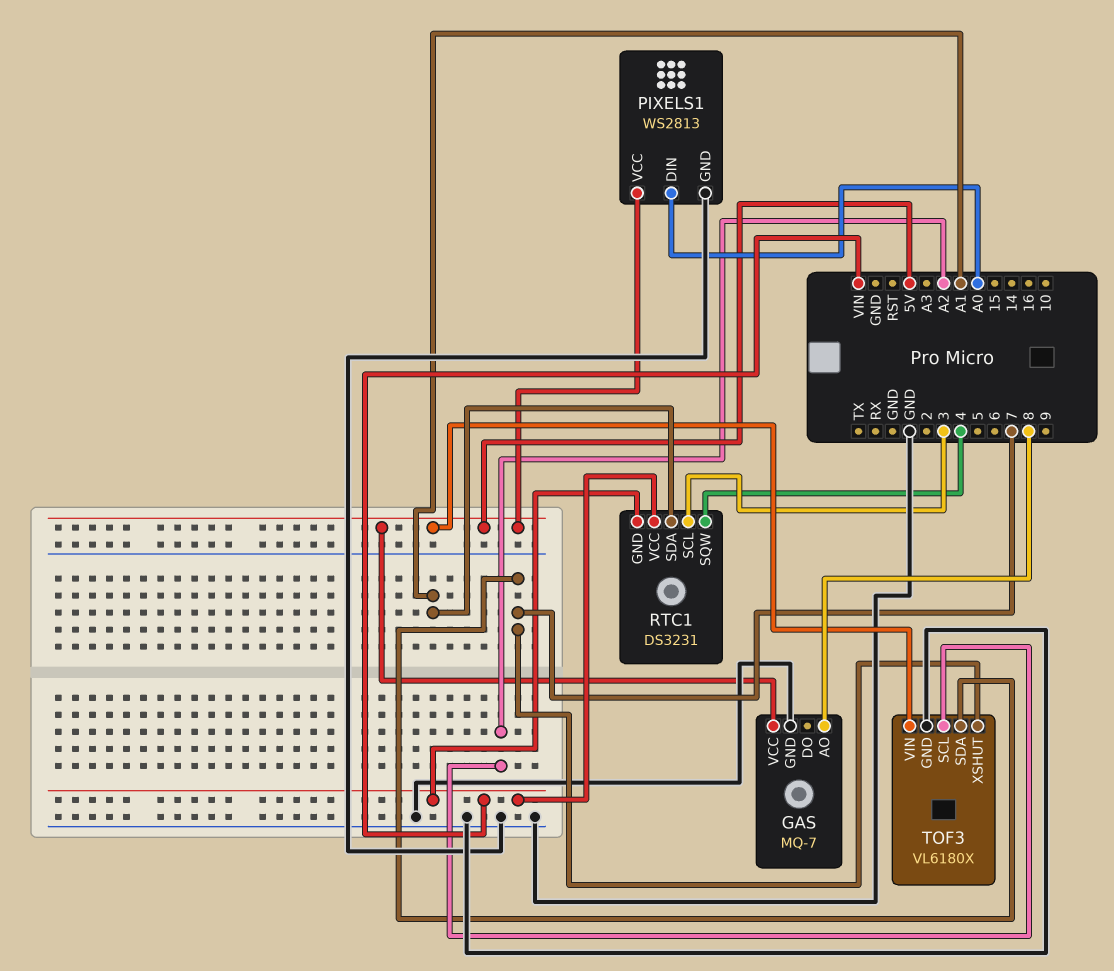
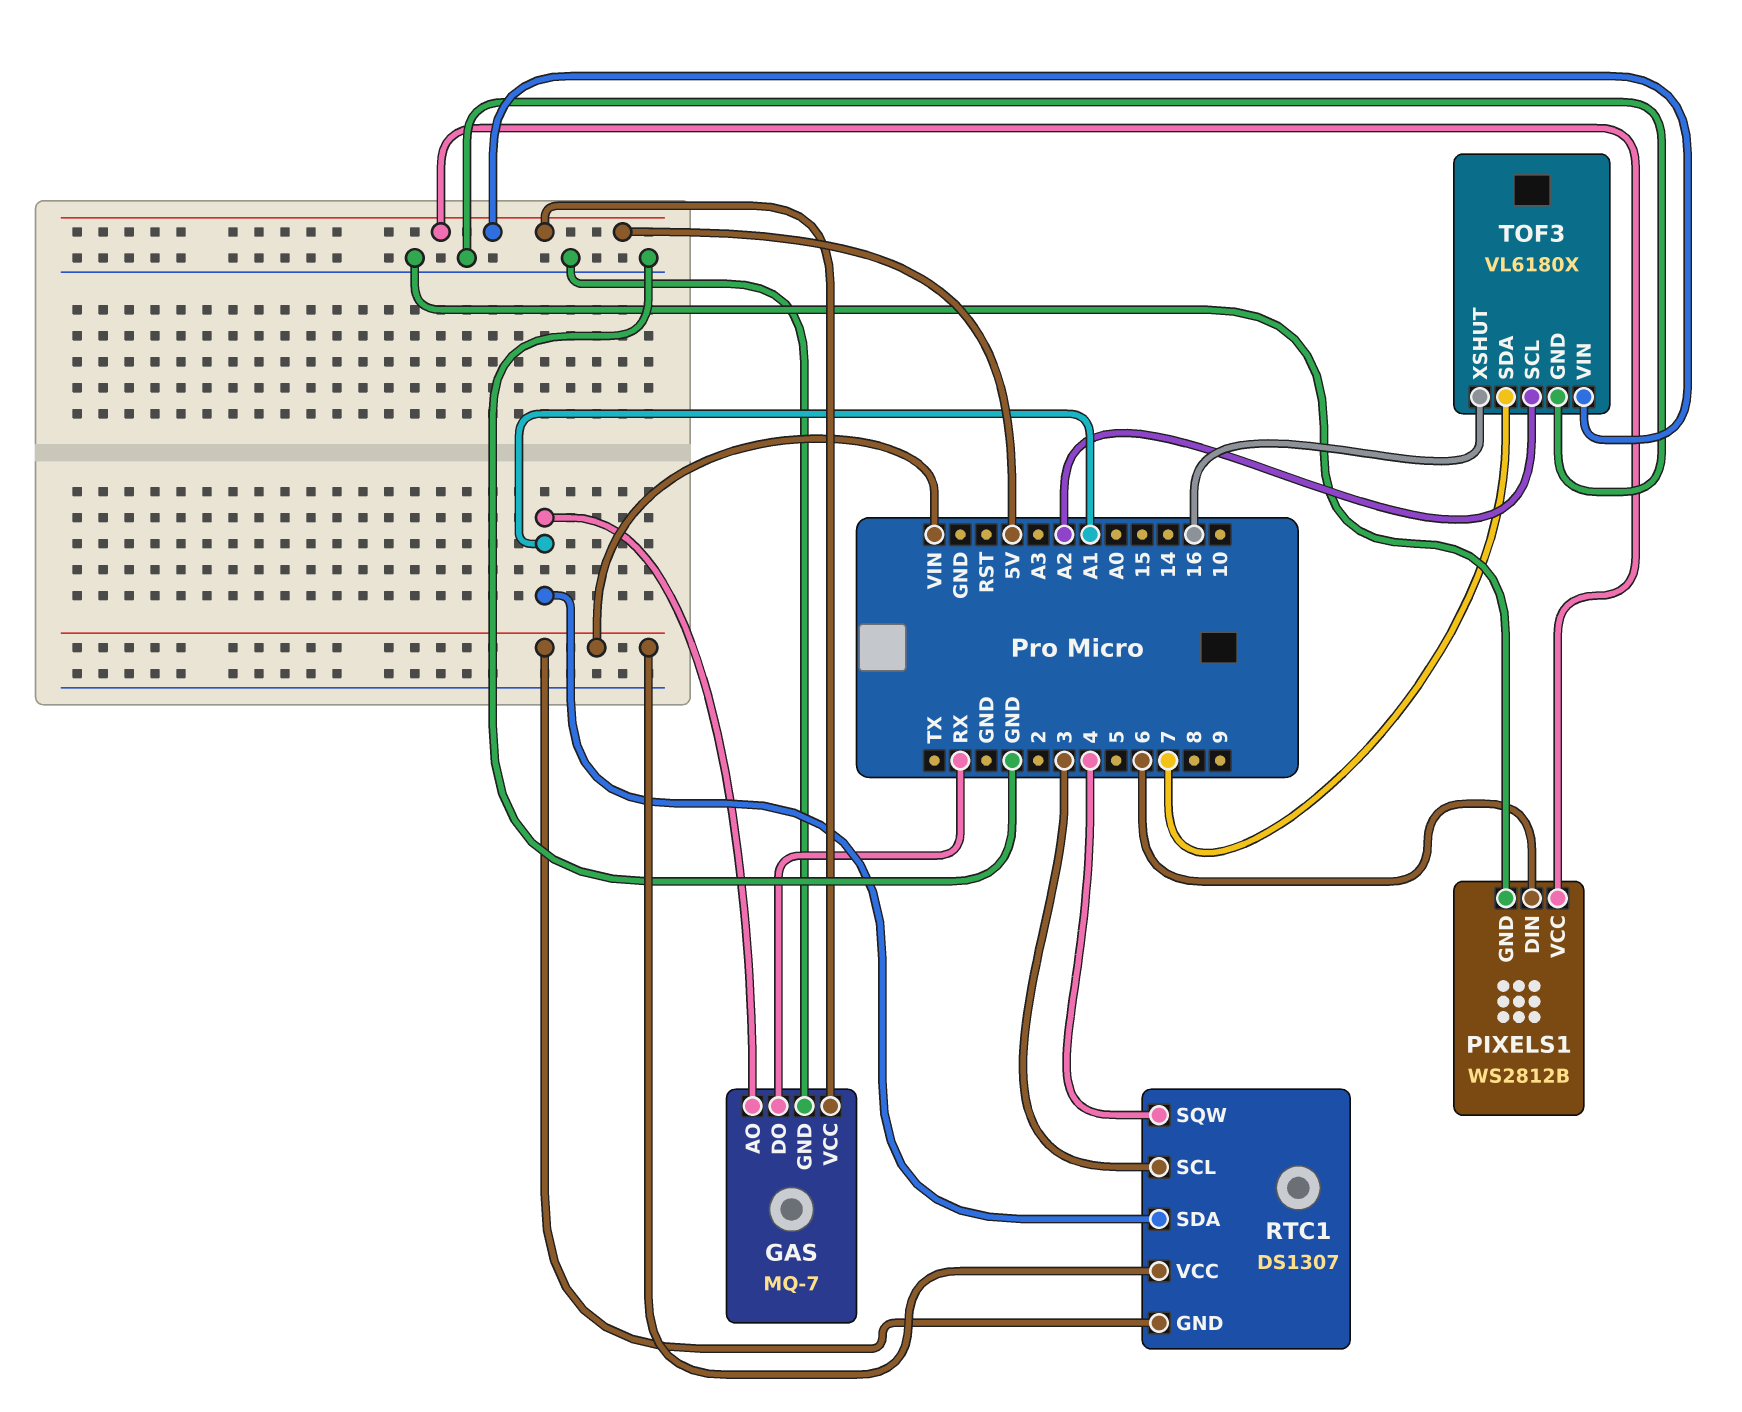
GAS pin AO: 8 -> A1
GAS pin DO: none -> RX
PIXELS1: WS2813 -> WS2812B
PIXELS1 pin DIN: A0 -> 6
RTC1: DS3231 -> DS1307
TOF3 pin XSHUT: 7 -> 16

